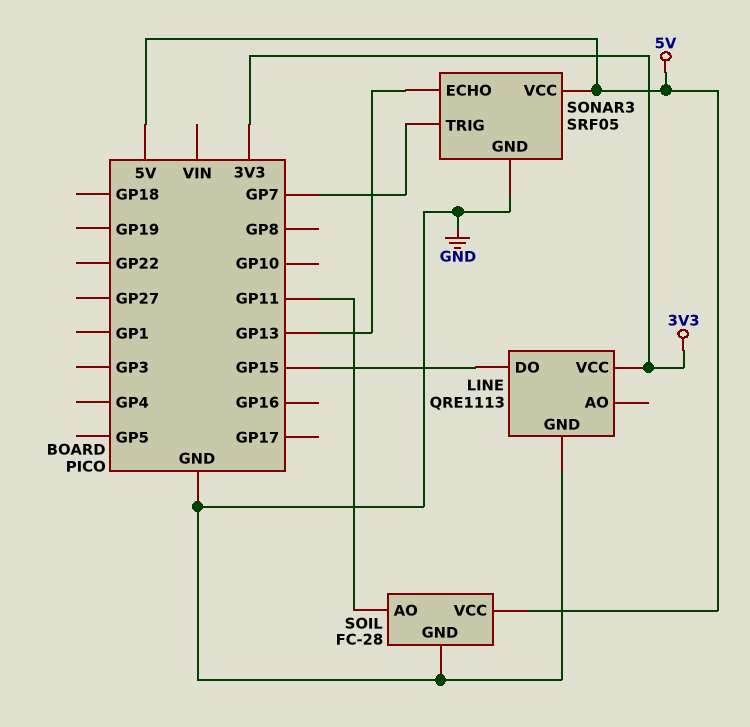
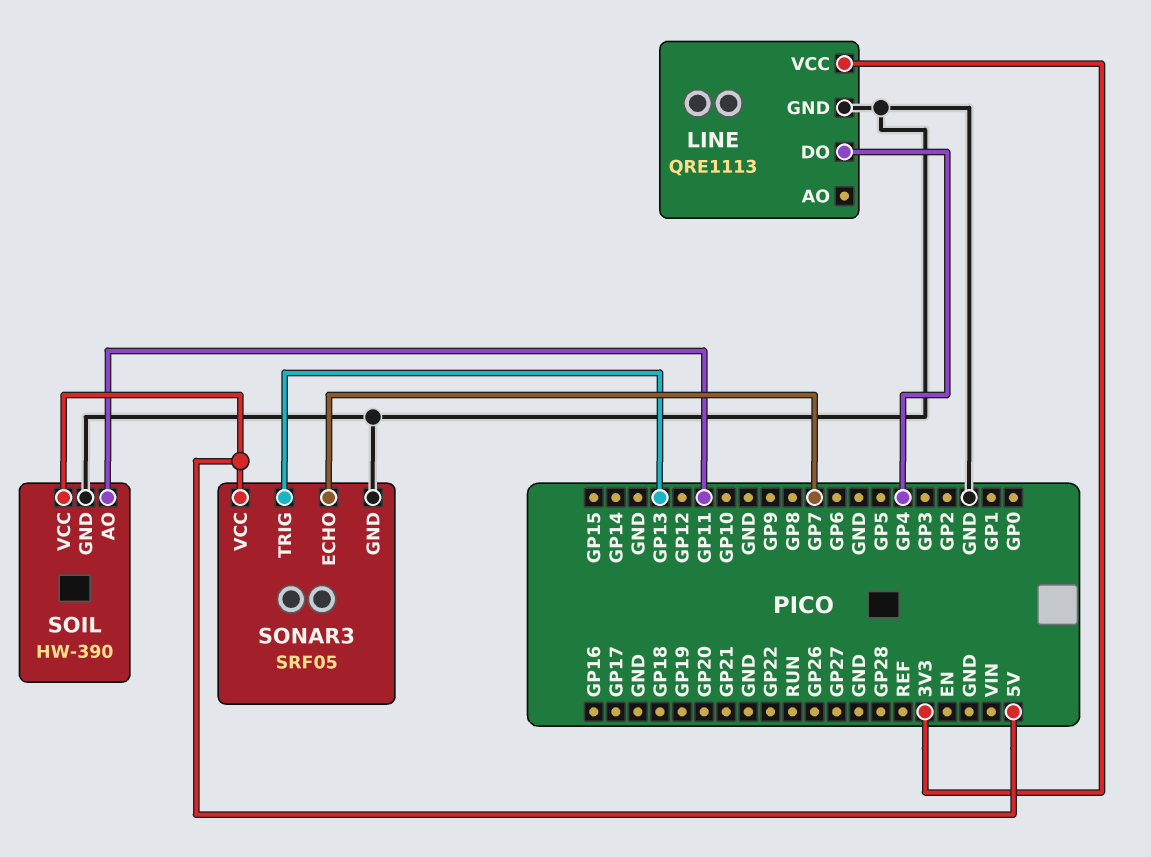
LINE pin DO: GP15 -> GP4
SOIL: FC-28 -> HW-390
SONAR3 pin ECHO: GP13 -> GP7
SONAR3 pin TRIG: GP7 -> GP13

